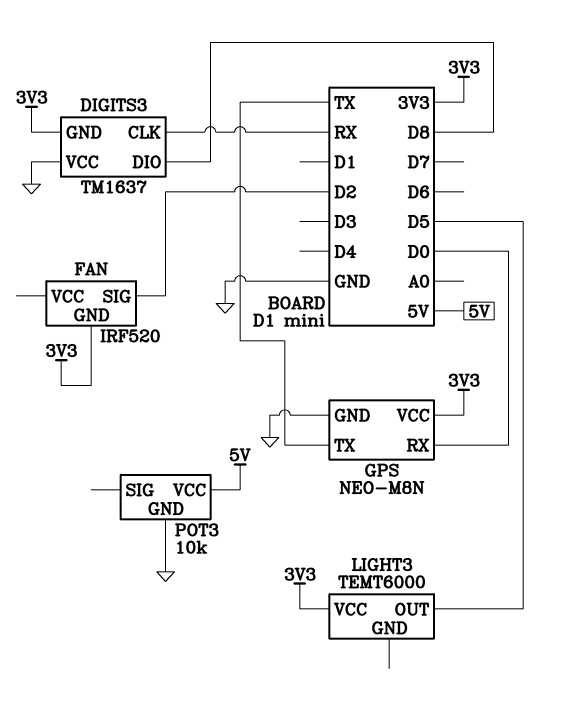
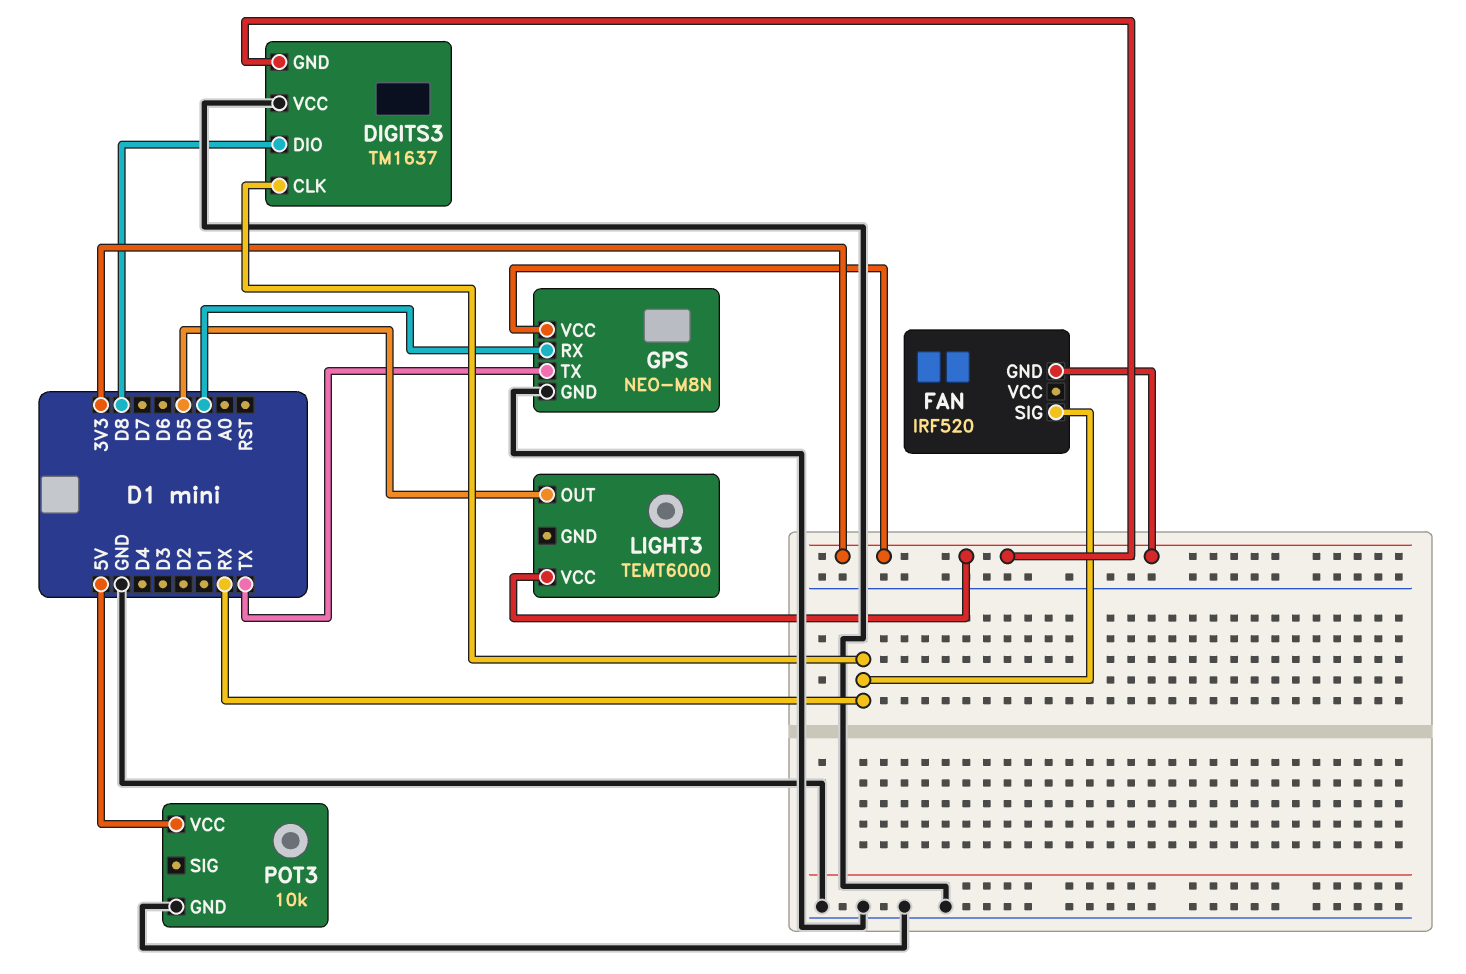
FAN pin SIG: D2 -> RX

